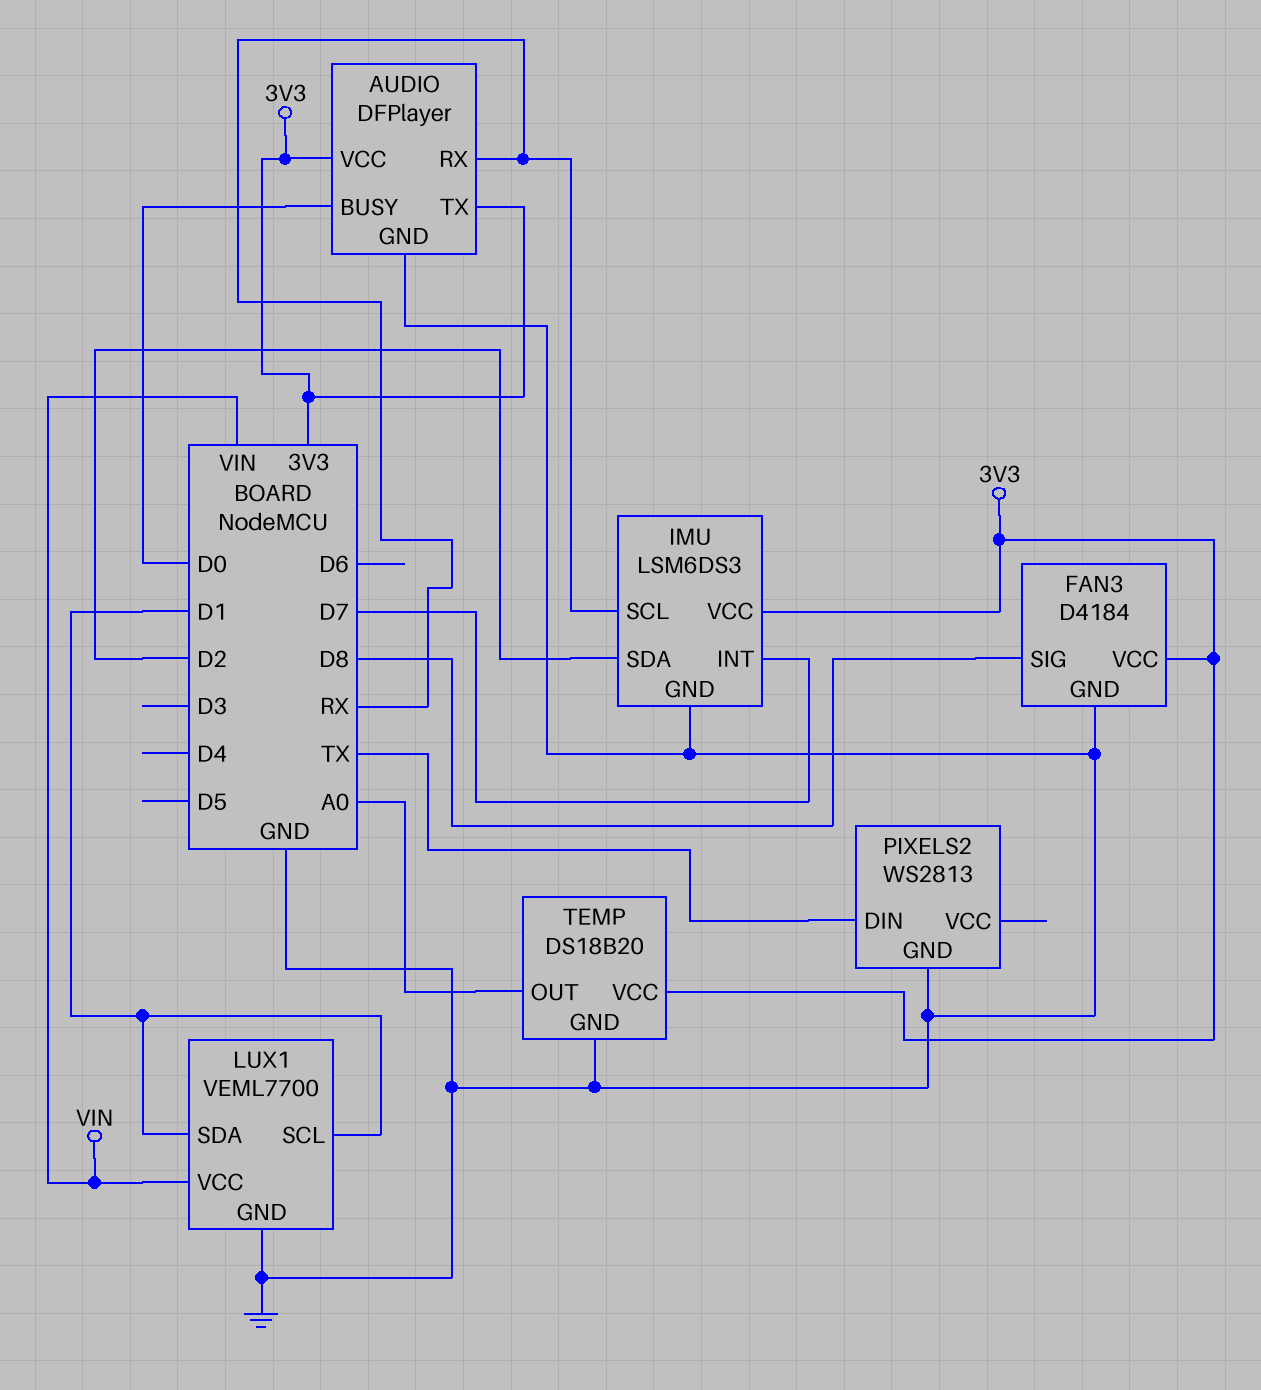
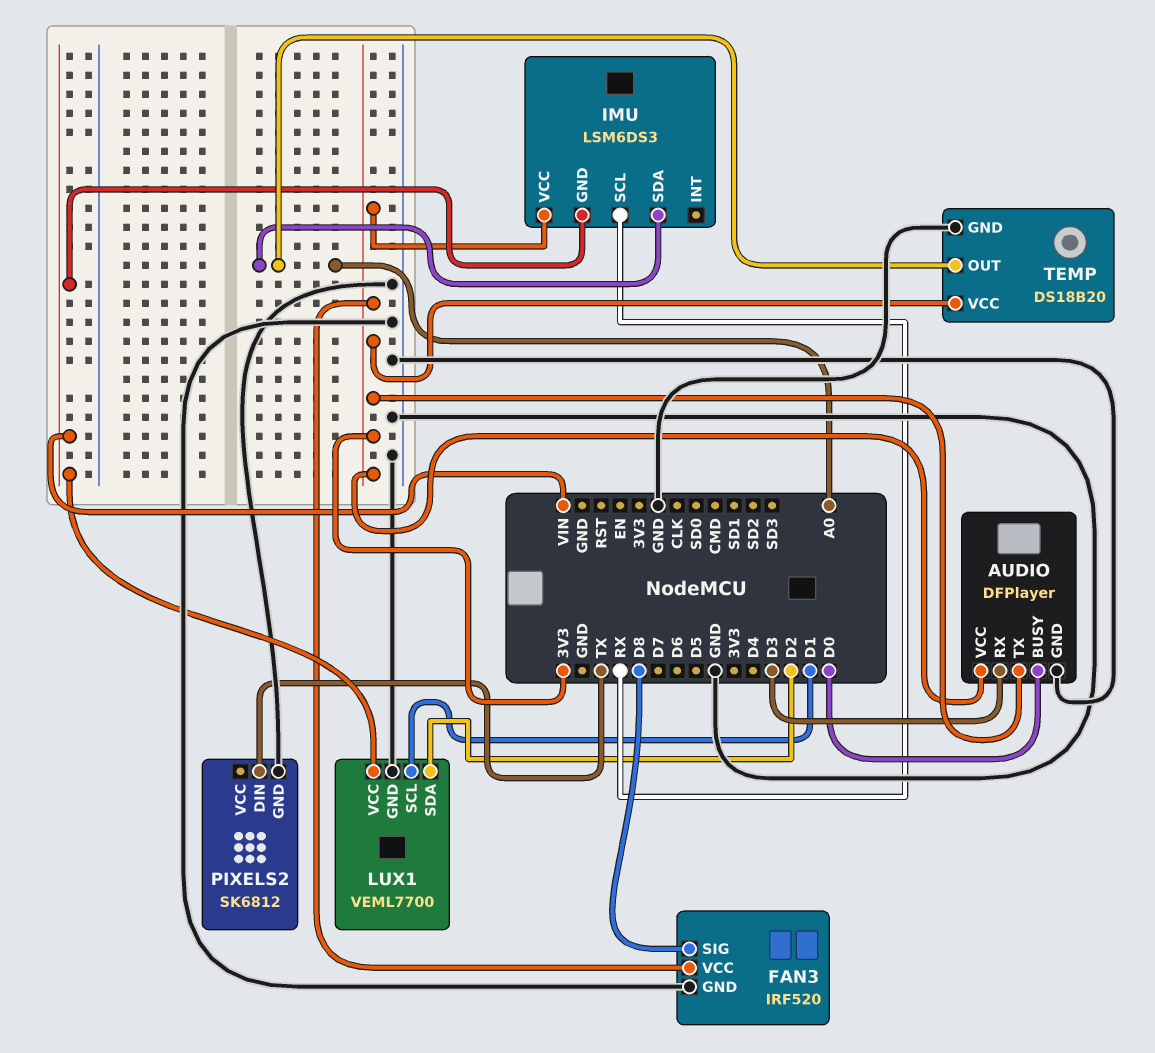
AUDIO pin RX: RX -> D3
FAN3: D4184 -> IRF520
IMU pin GND: GND -> VIN
IMU pin INT: D7 -> none
IMU pin SDA: D2 -> A0
LUX1 pin SDA: D1 -> D2
PIXELS2: WS2813 -> SK6812

